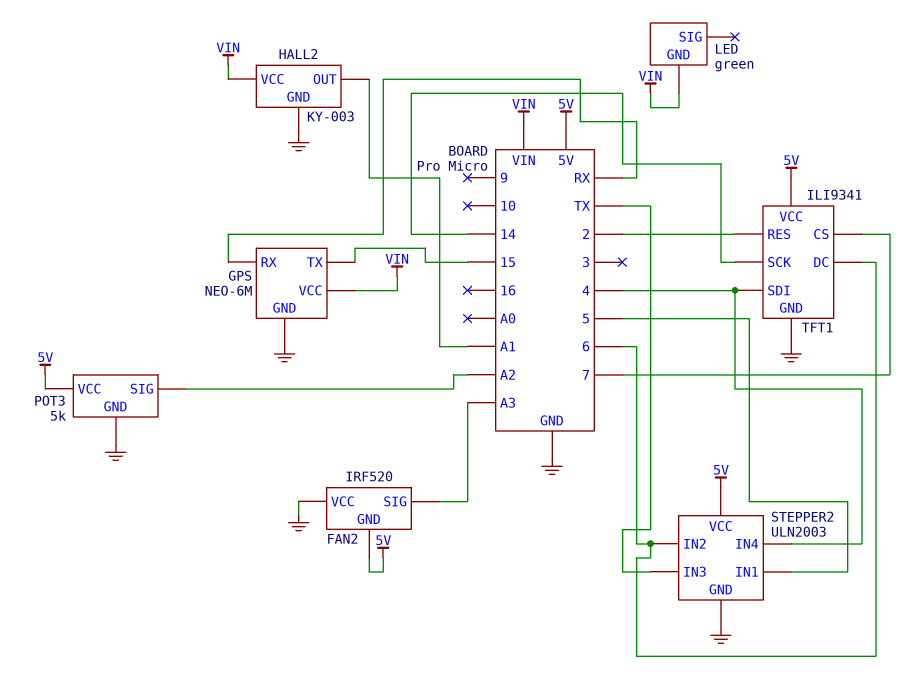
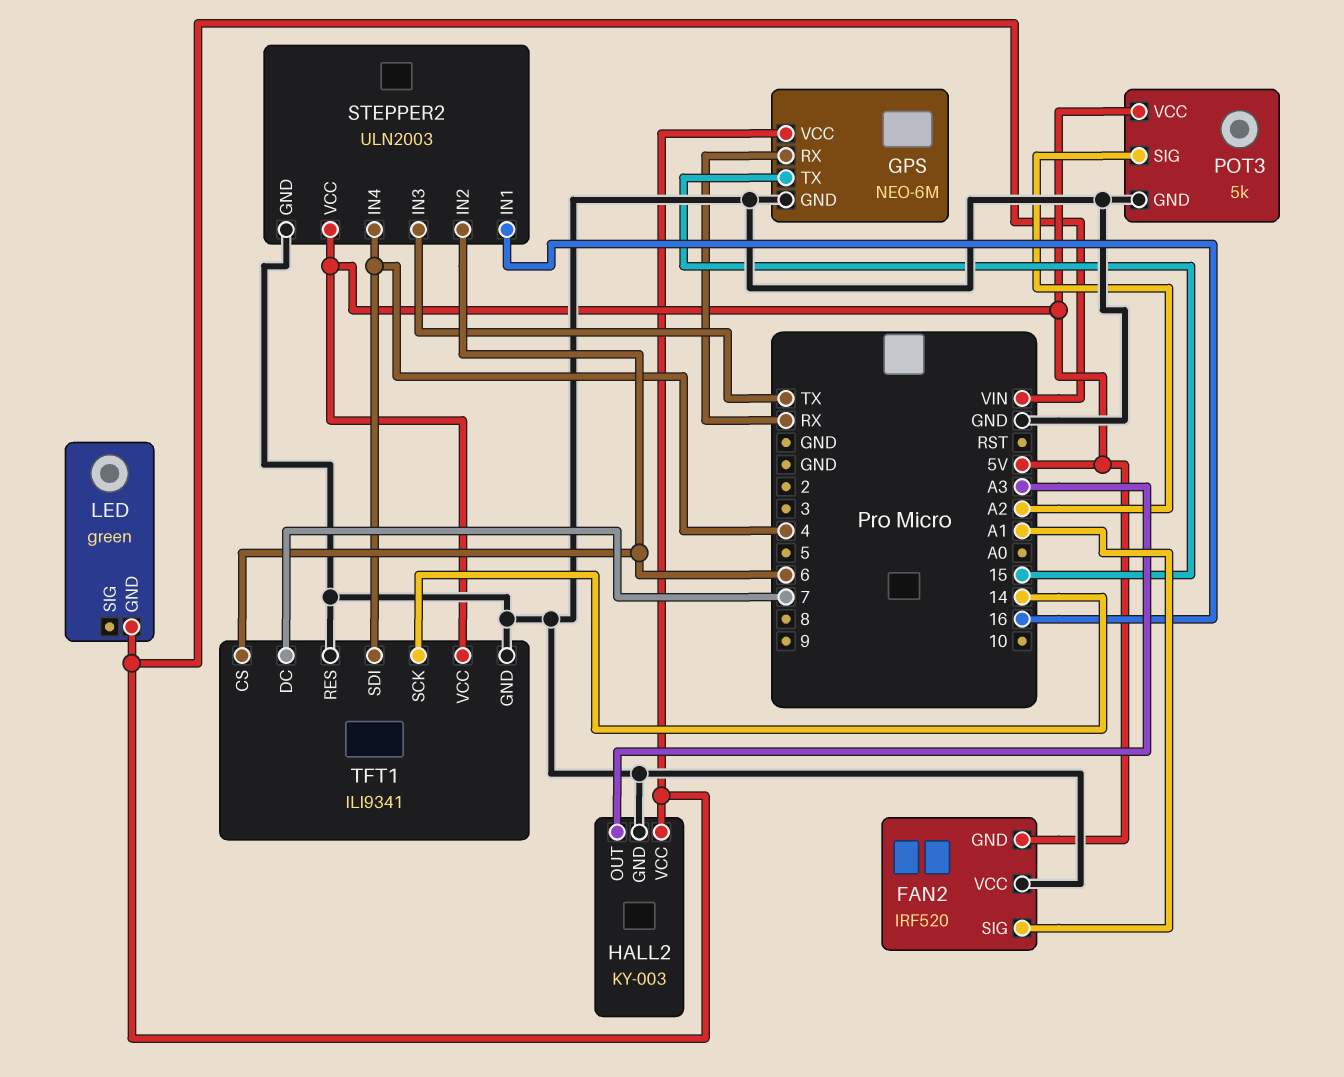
FAN2 pin SIG: A3 -> A1
HALL2 pin OUT: A1 -> A3
STEPPER2 pin IN1: 5 -> 16
TFT1 pin CS: 7 -> 6
TFT1 pin DC: 6 -> 7
TFT1 pin RES: 2 -> GND

